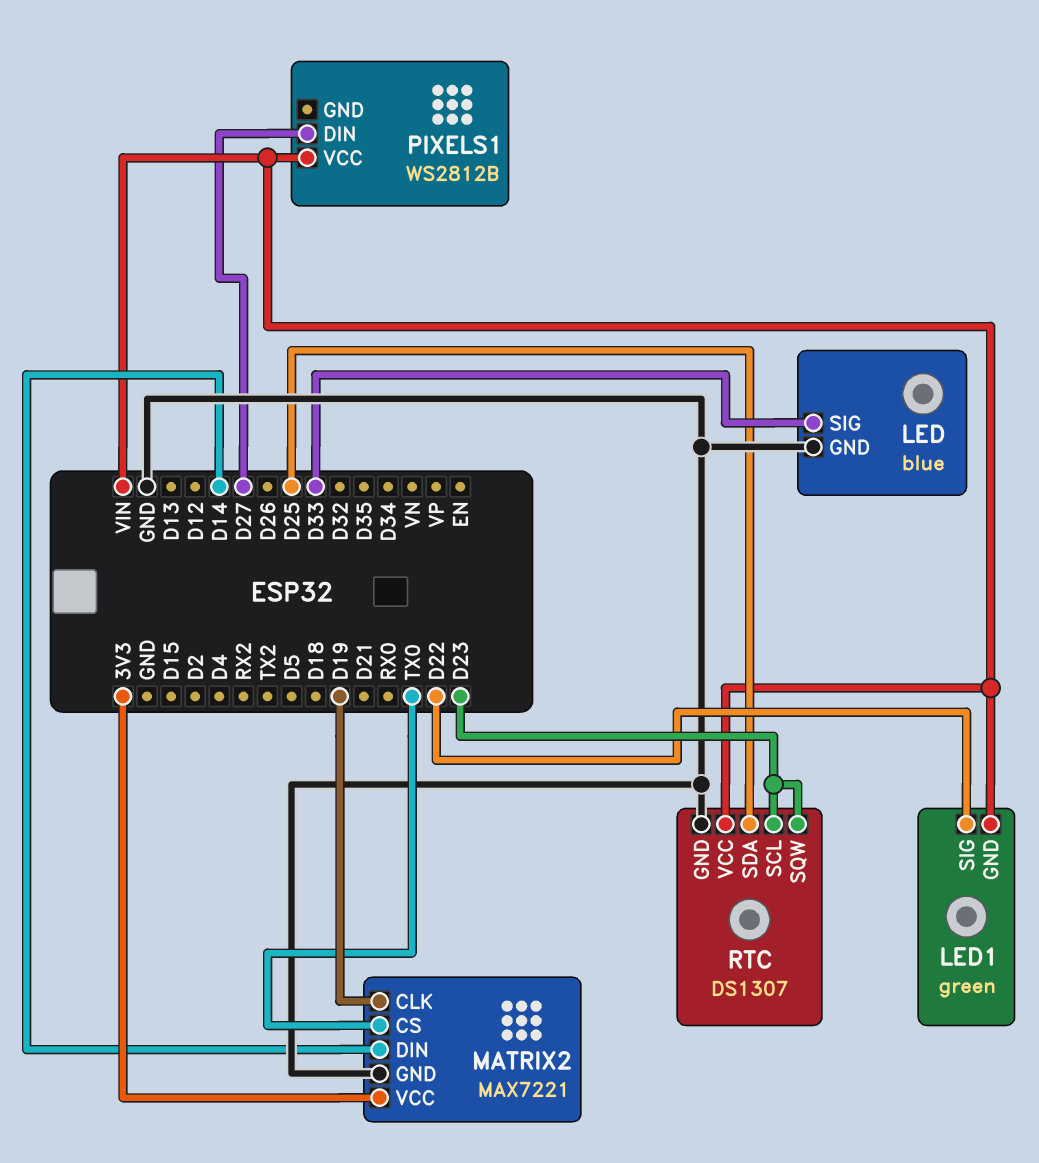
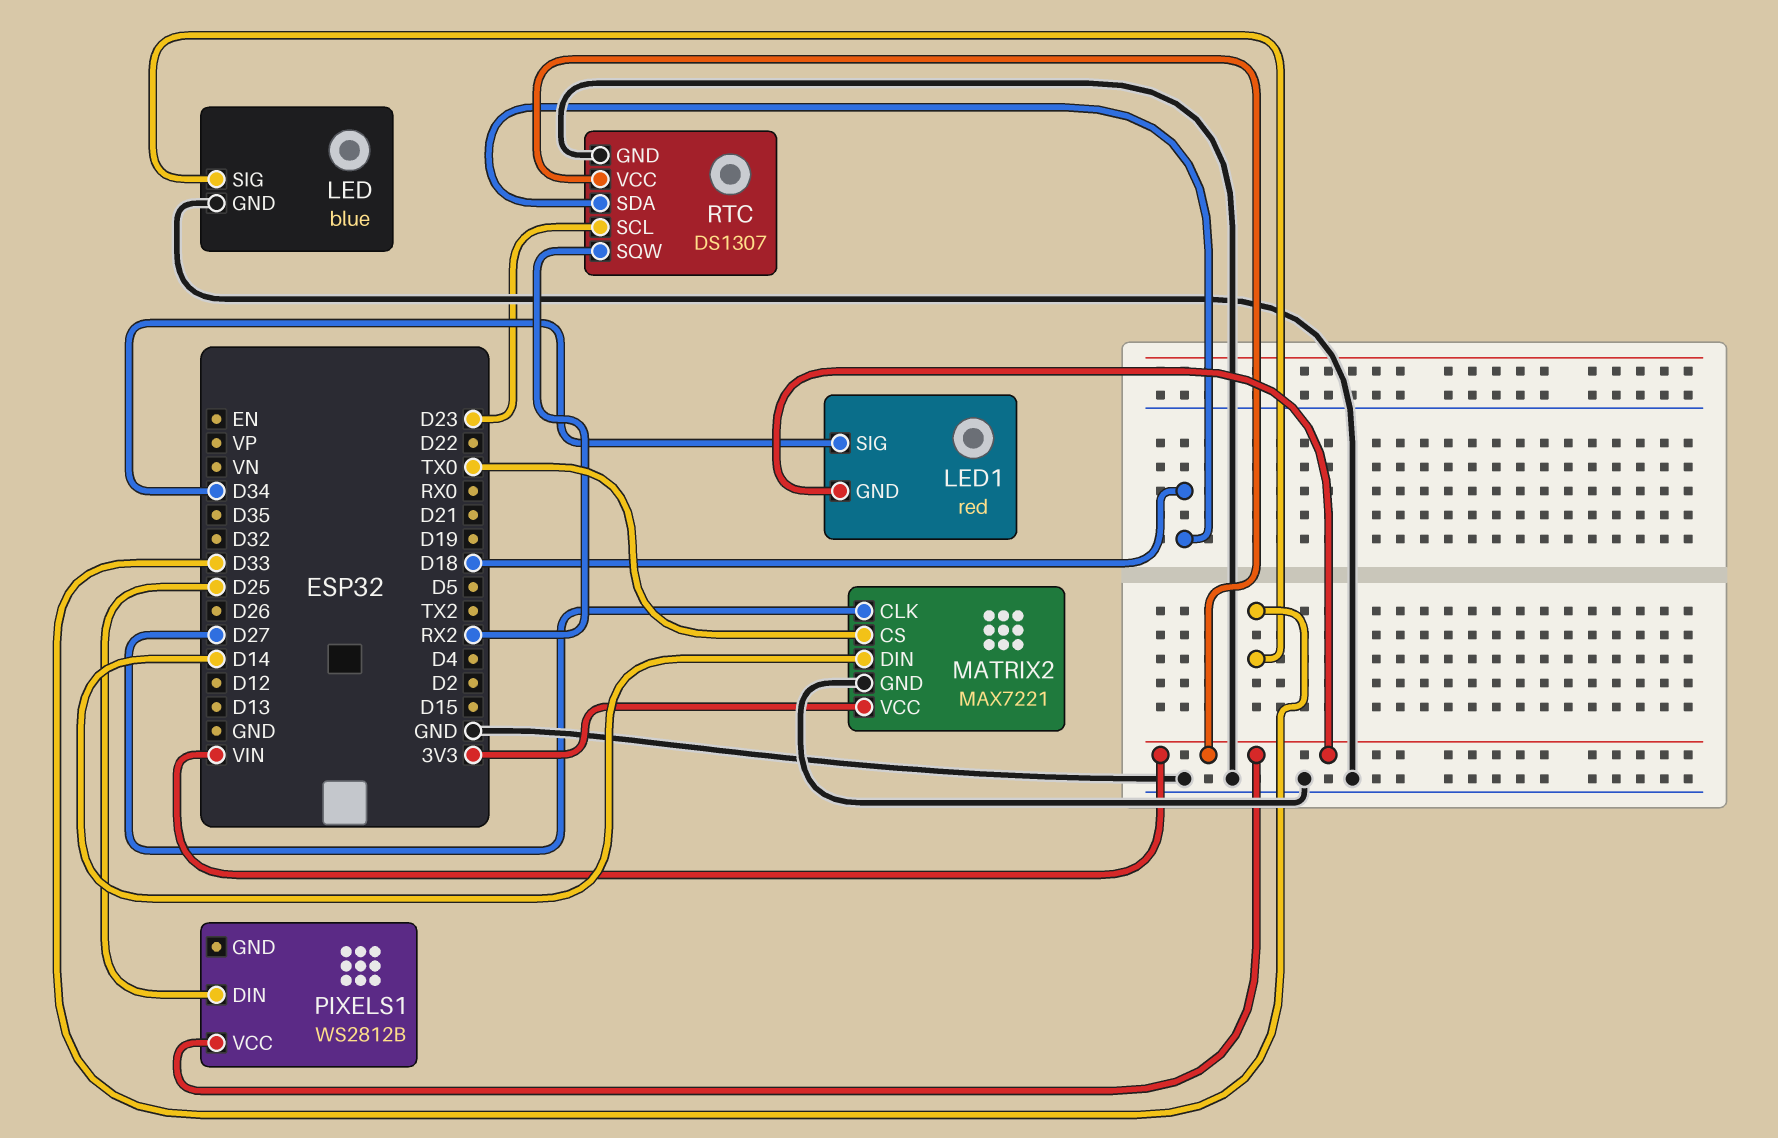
LED1: green -> red
LED1 pin SIG: D22 -> D34
MATRIX2 pin CLK: D19 -> D27
PIXELS1 pin DIN: D27 -> D25
RTC pin SDA: D25 -> D18
RTC pin SQW: D23 -> RX2

